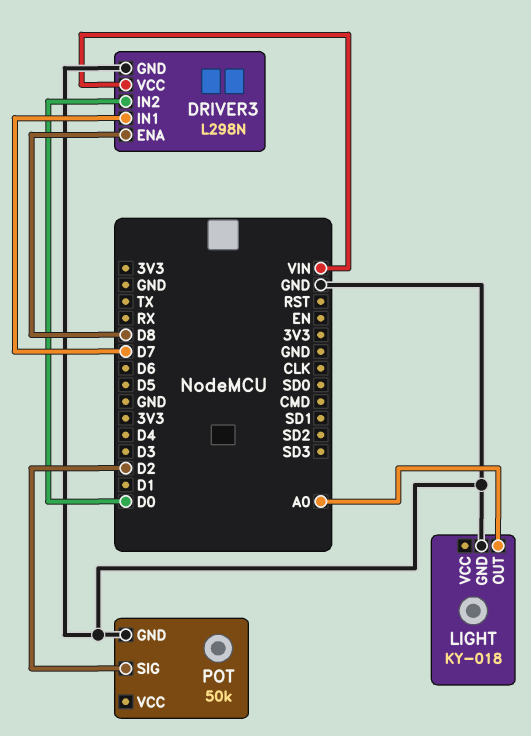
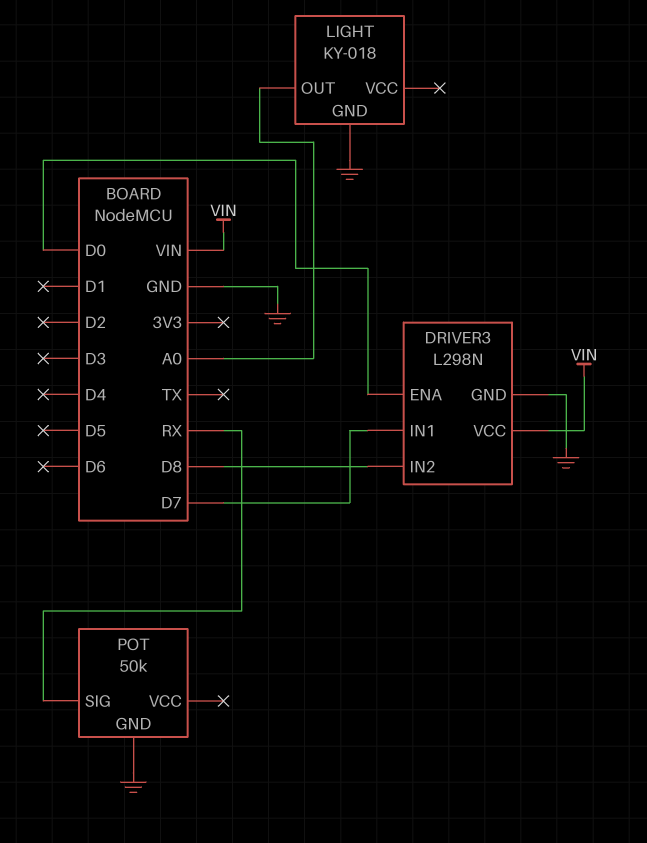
DRIVER3 pin ENA: D8 -> D0
DRIVER3 pin IN2: D0 -> D8
POT pin SIG: D2 -> RX

